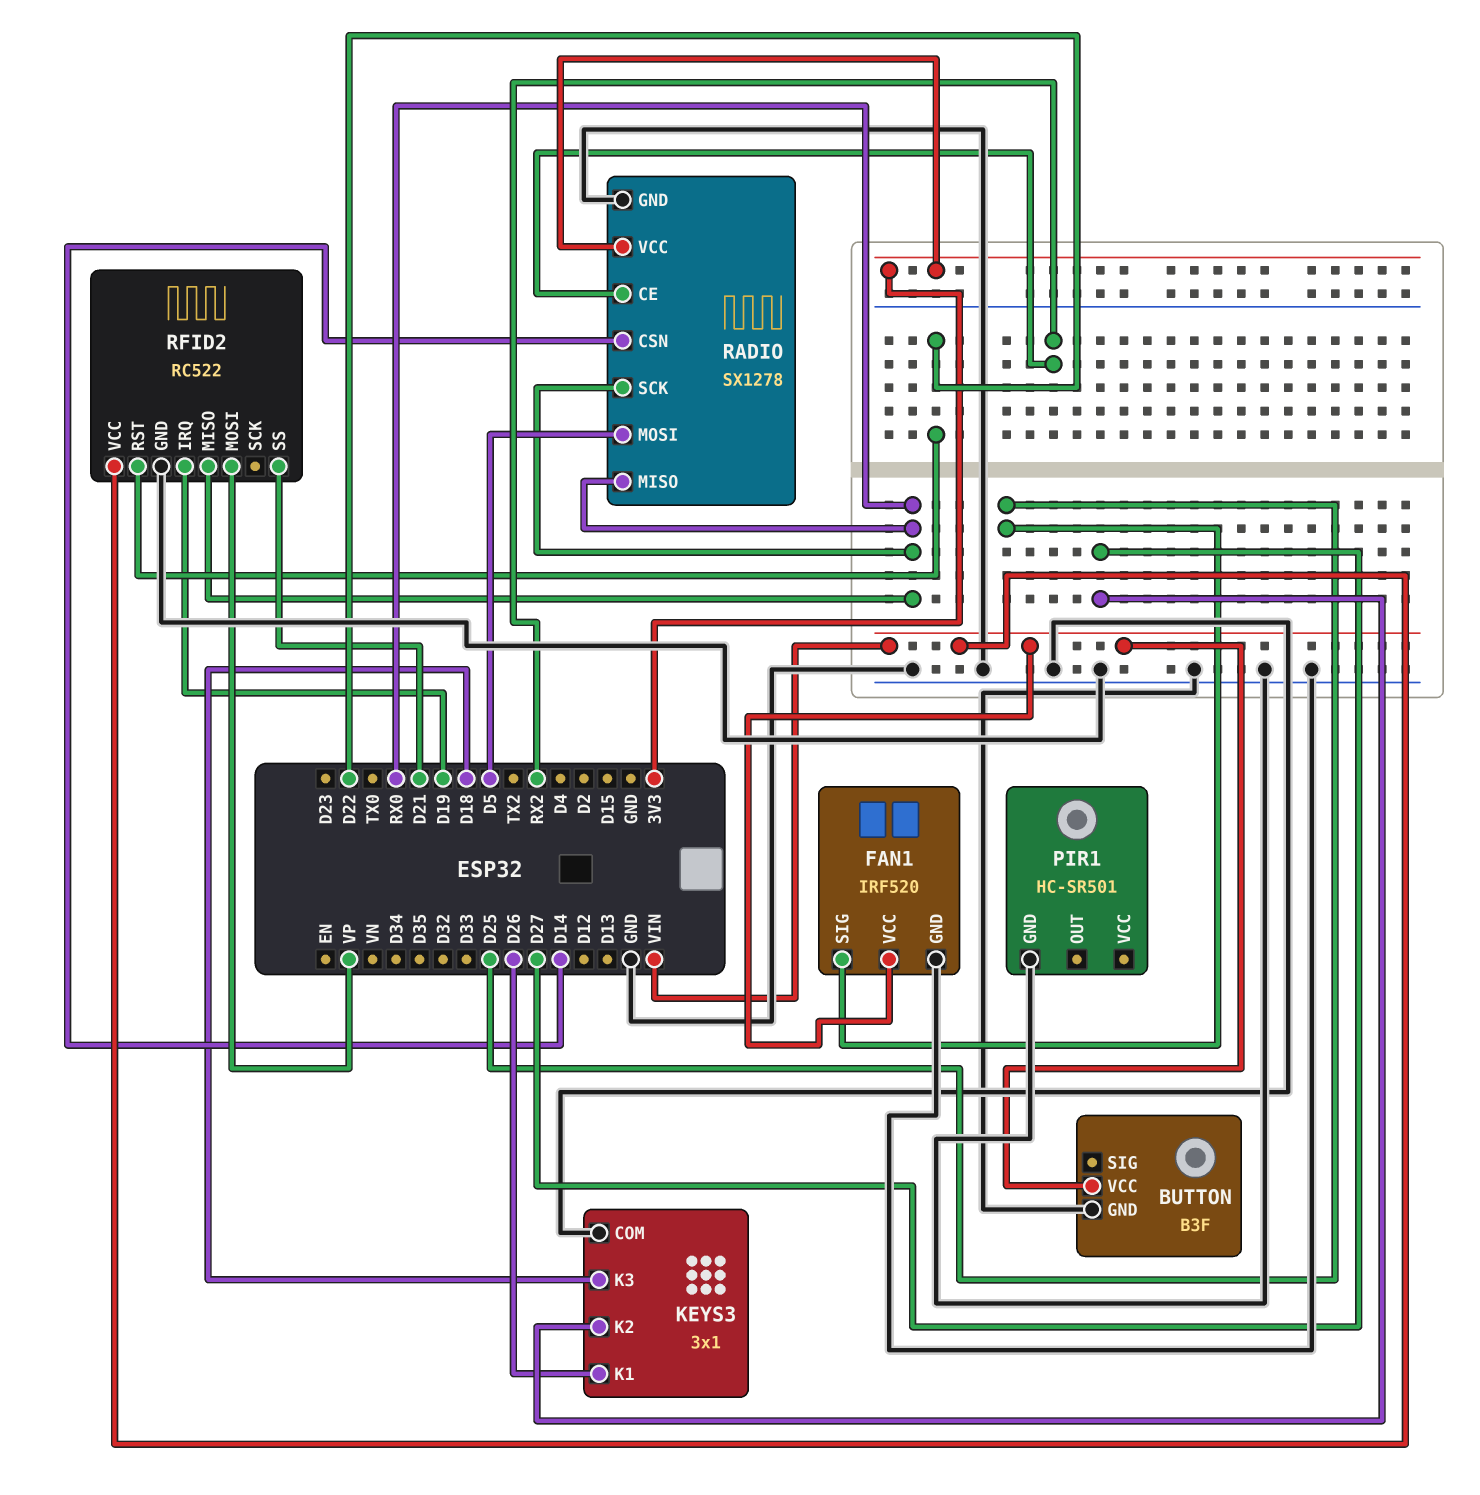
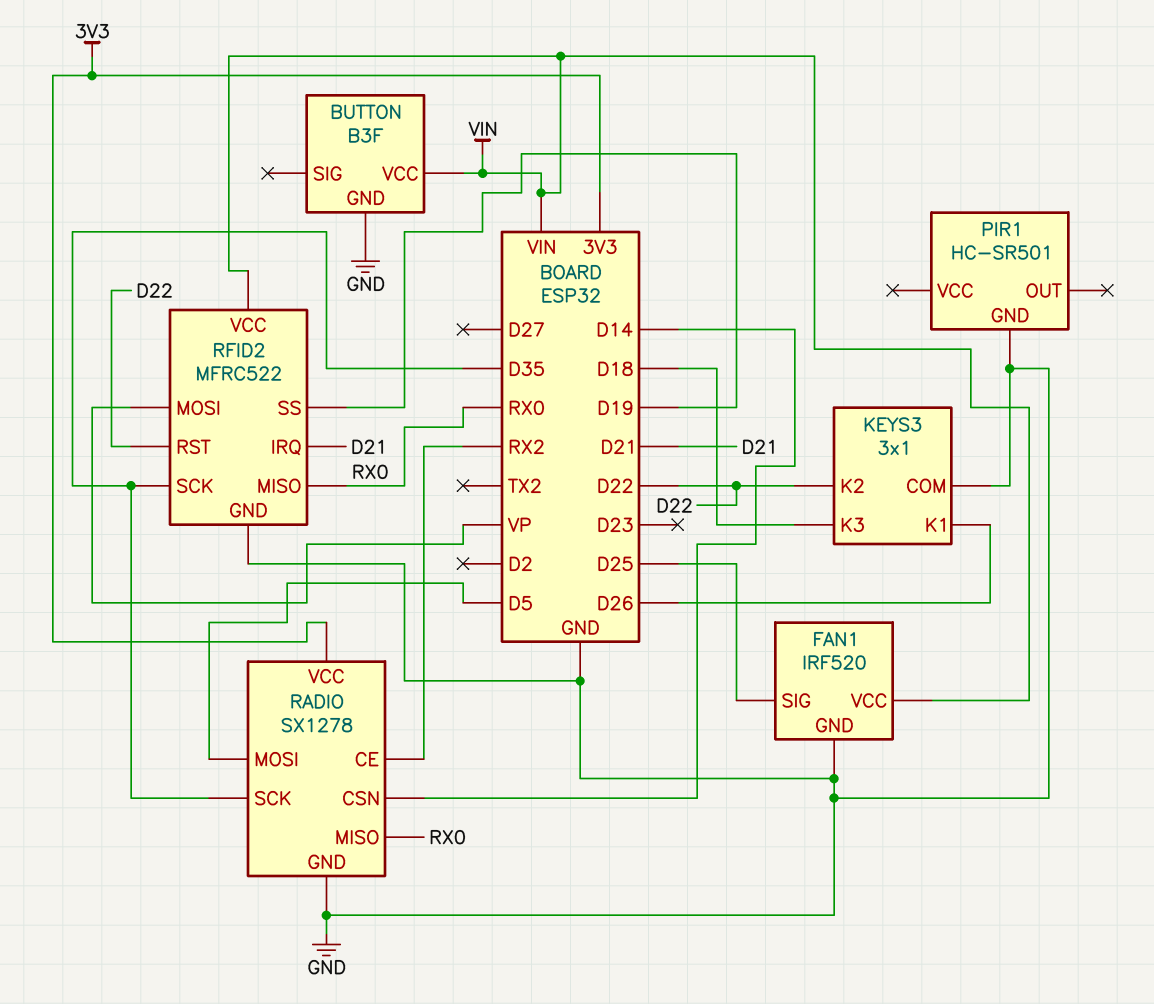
KEYS3 pin K2: D27 -> D22
RADIO pin SCK: RX0 -> D35
RFID2: RC522 -> MFRC522
RFID2 pin IRQ: D19 -> D21
RFID2 pin SCK: none -> D35
RFID2 pin SS: D21 -> D19

